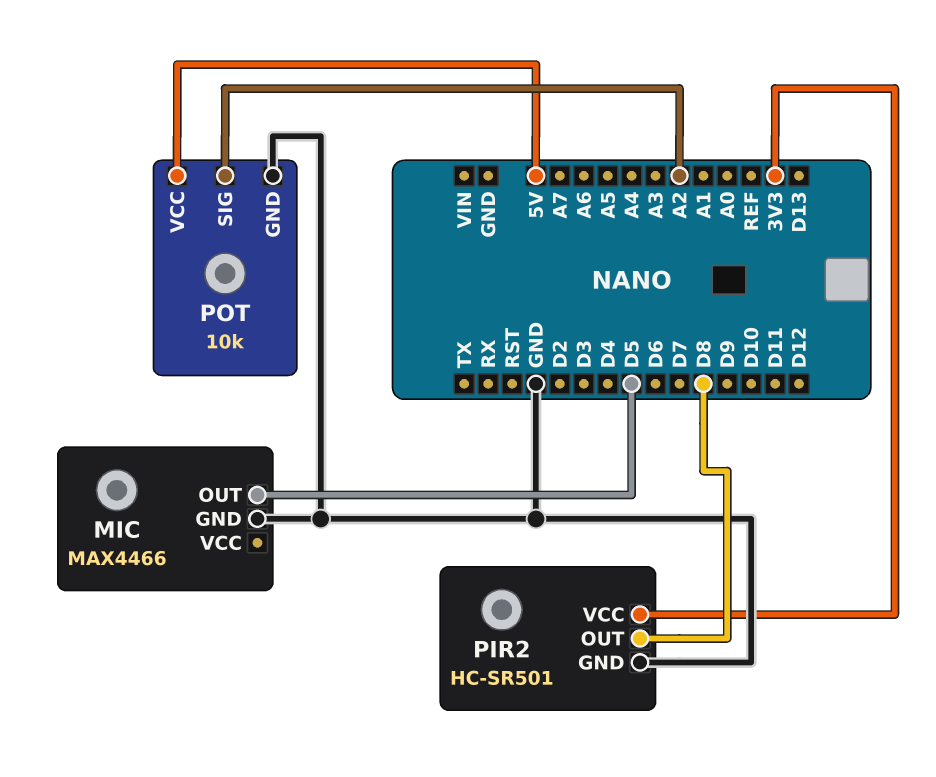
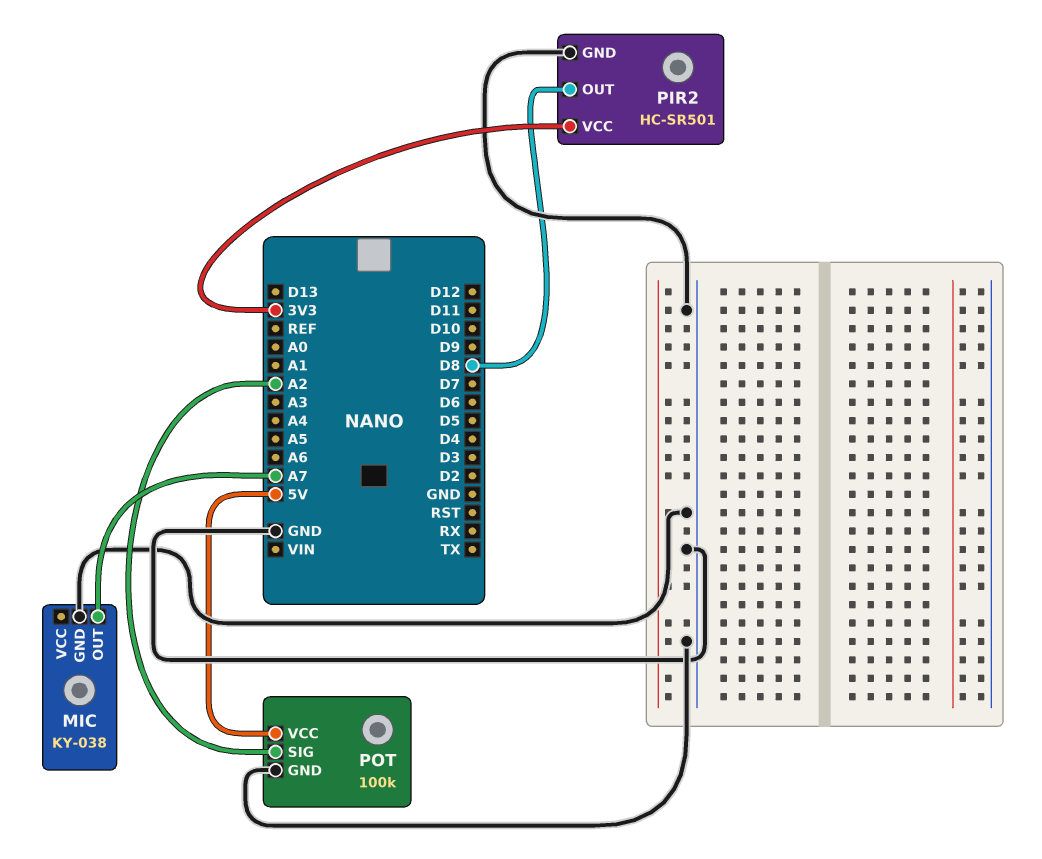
MIC: MAX4466 -> KY-038
MIC pin OUT: D5 -> A7
POT: 10k -> 100k

